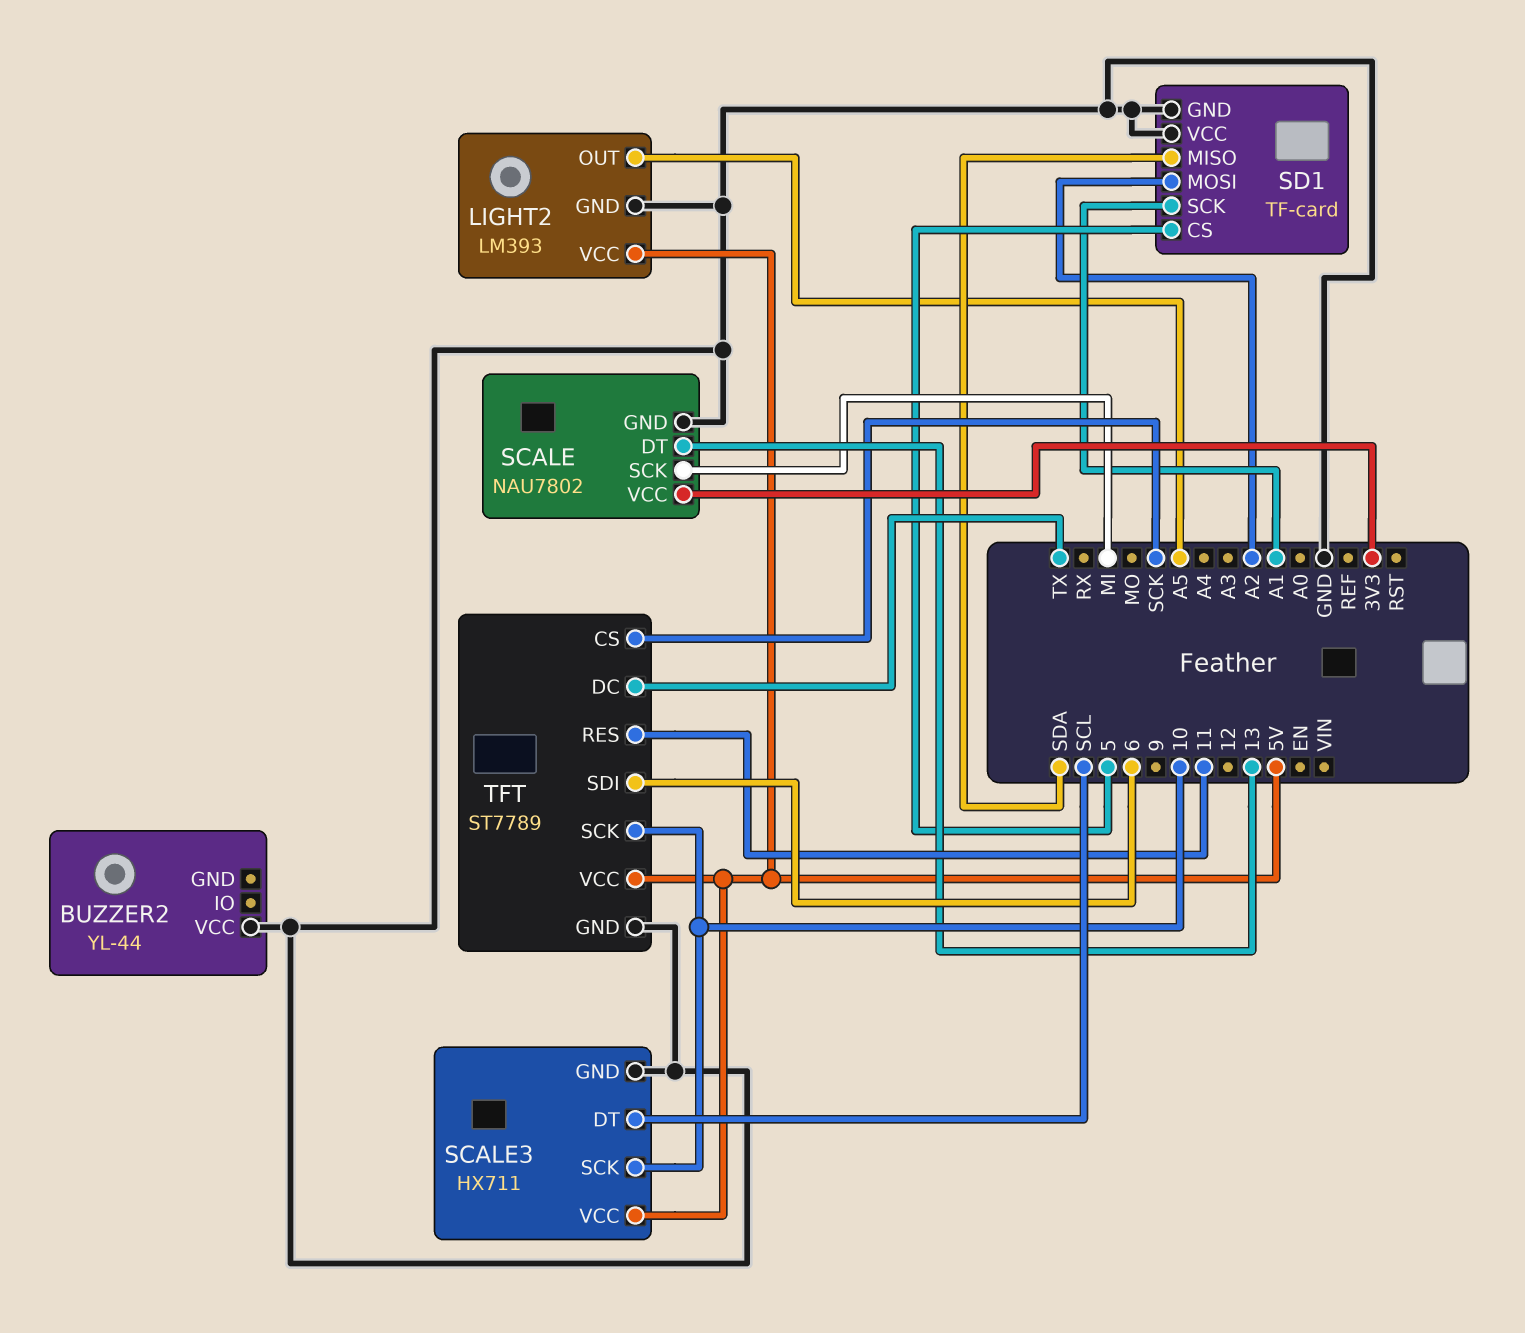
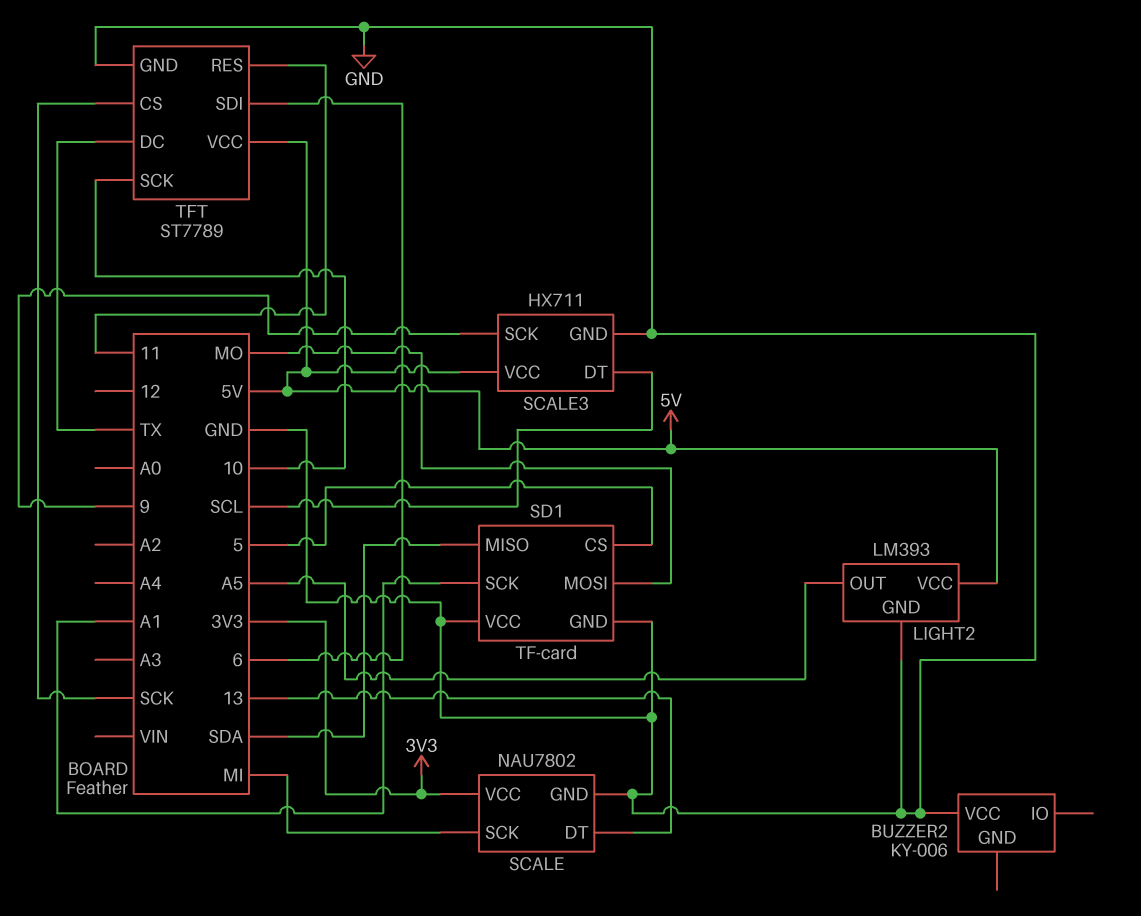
BUZZER2: YL-44 -> KY-006
SCALE3 pin SCK: 10 -> 9
SD1 pin MOSI: A2 -> MO

